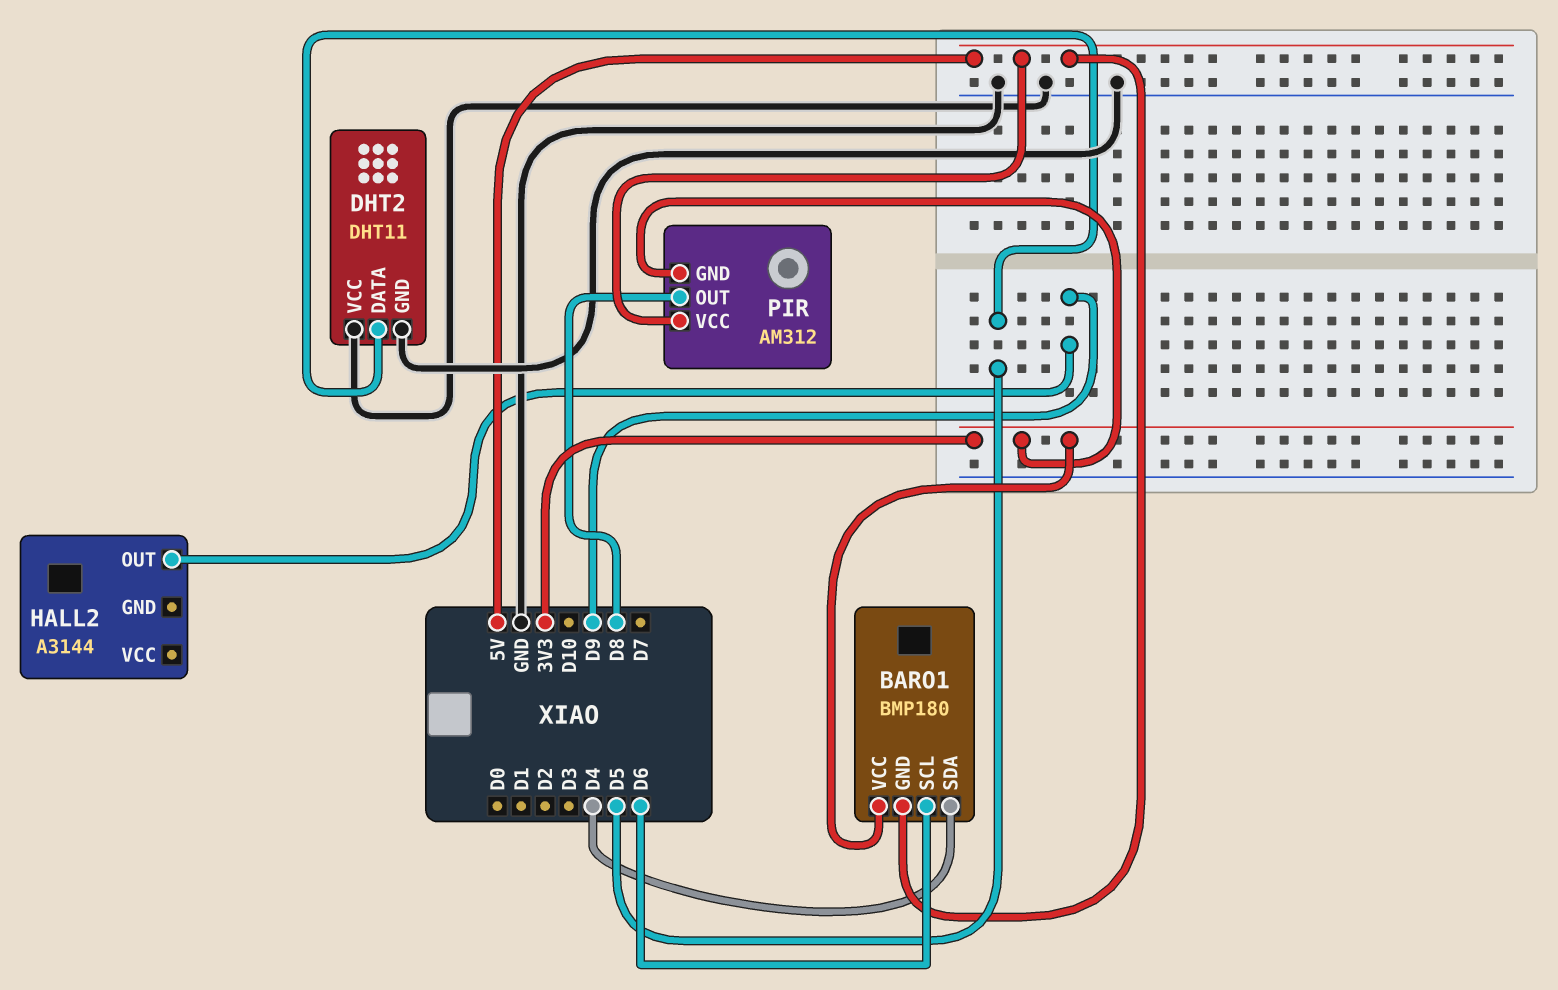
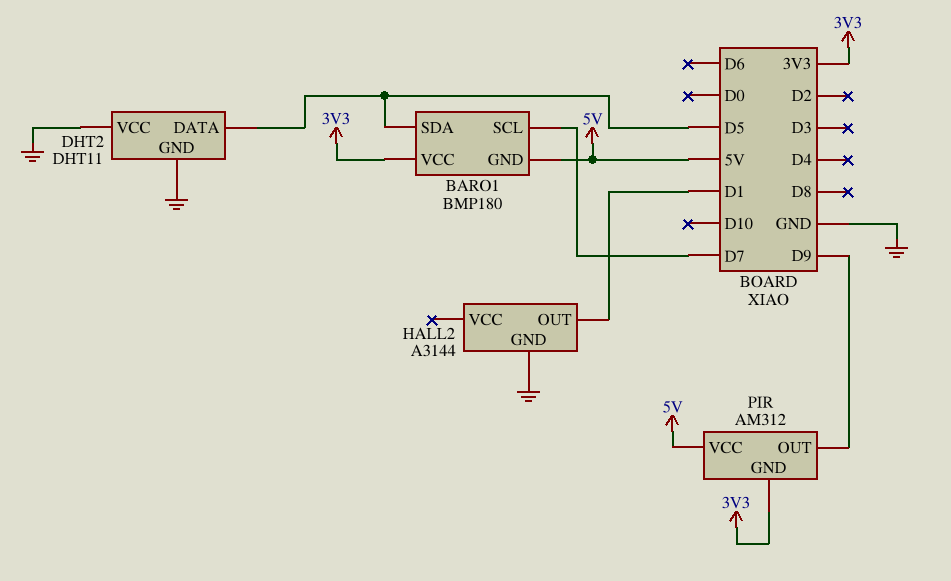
BARO1 pin SCL: D6 -> D7
BARO1 pin SDA: D4 -> D5
HALL2 pin GND: none -> GND
HALL2 pin OUT: D9 -> D1
PIR pin OUT: D8 -> D9

